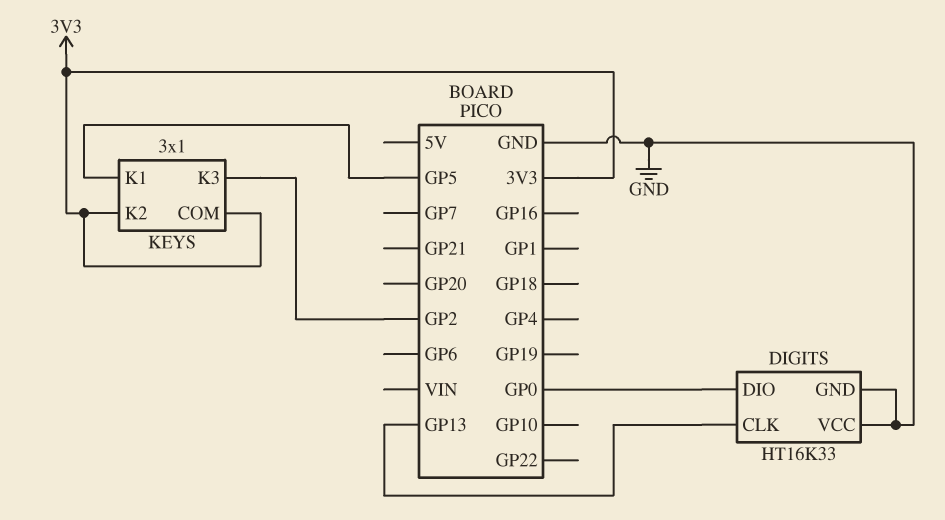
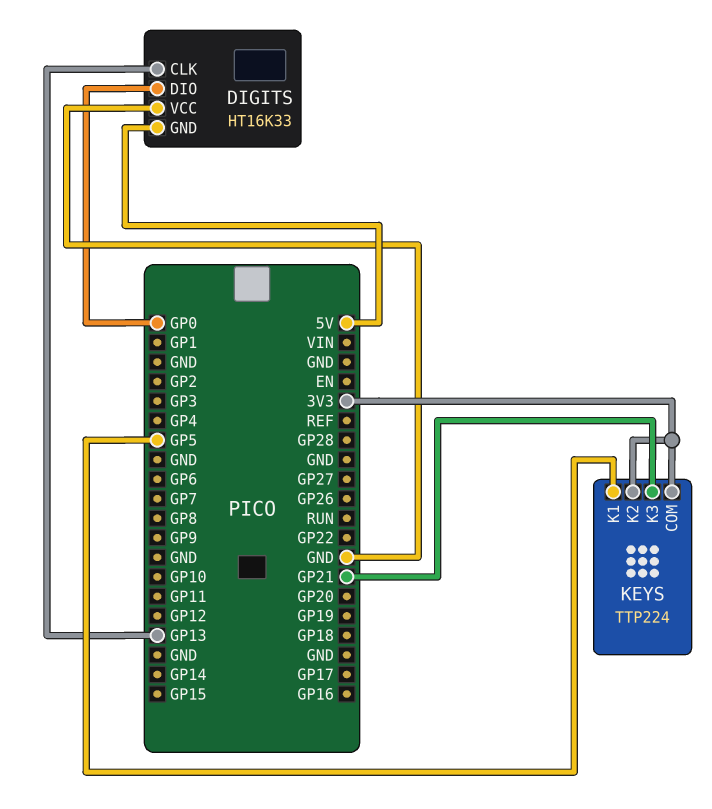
DIGITS pin GND: GND -> 5V
KEYS: 3x1 -> TTP224
KEYS pin K3: GP2 -> GP21

